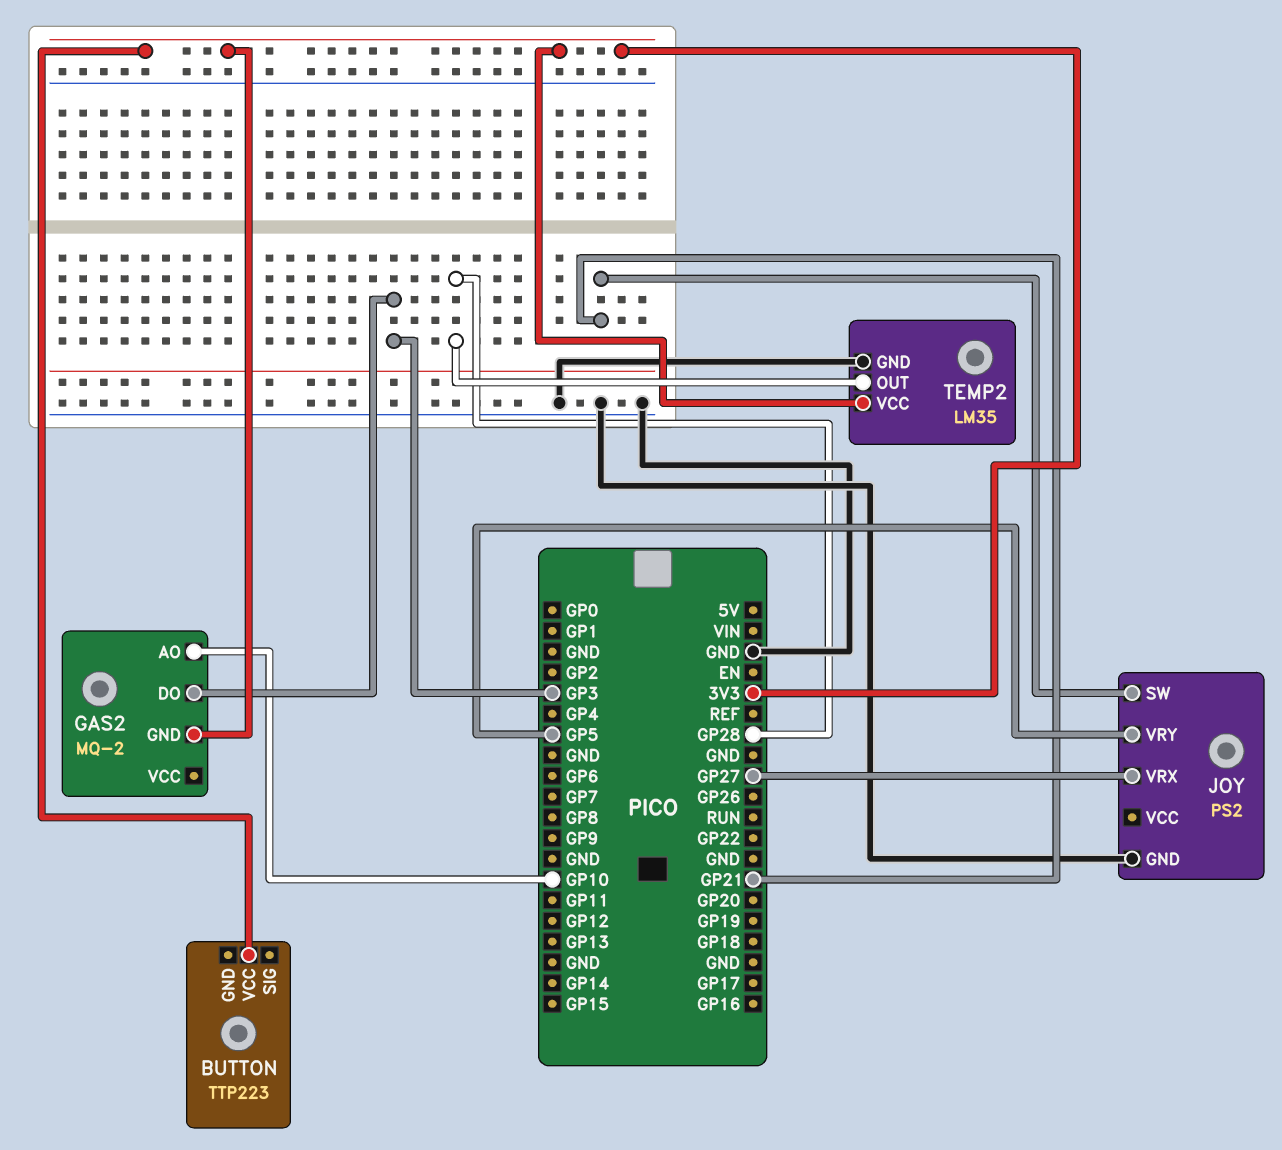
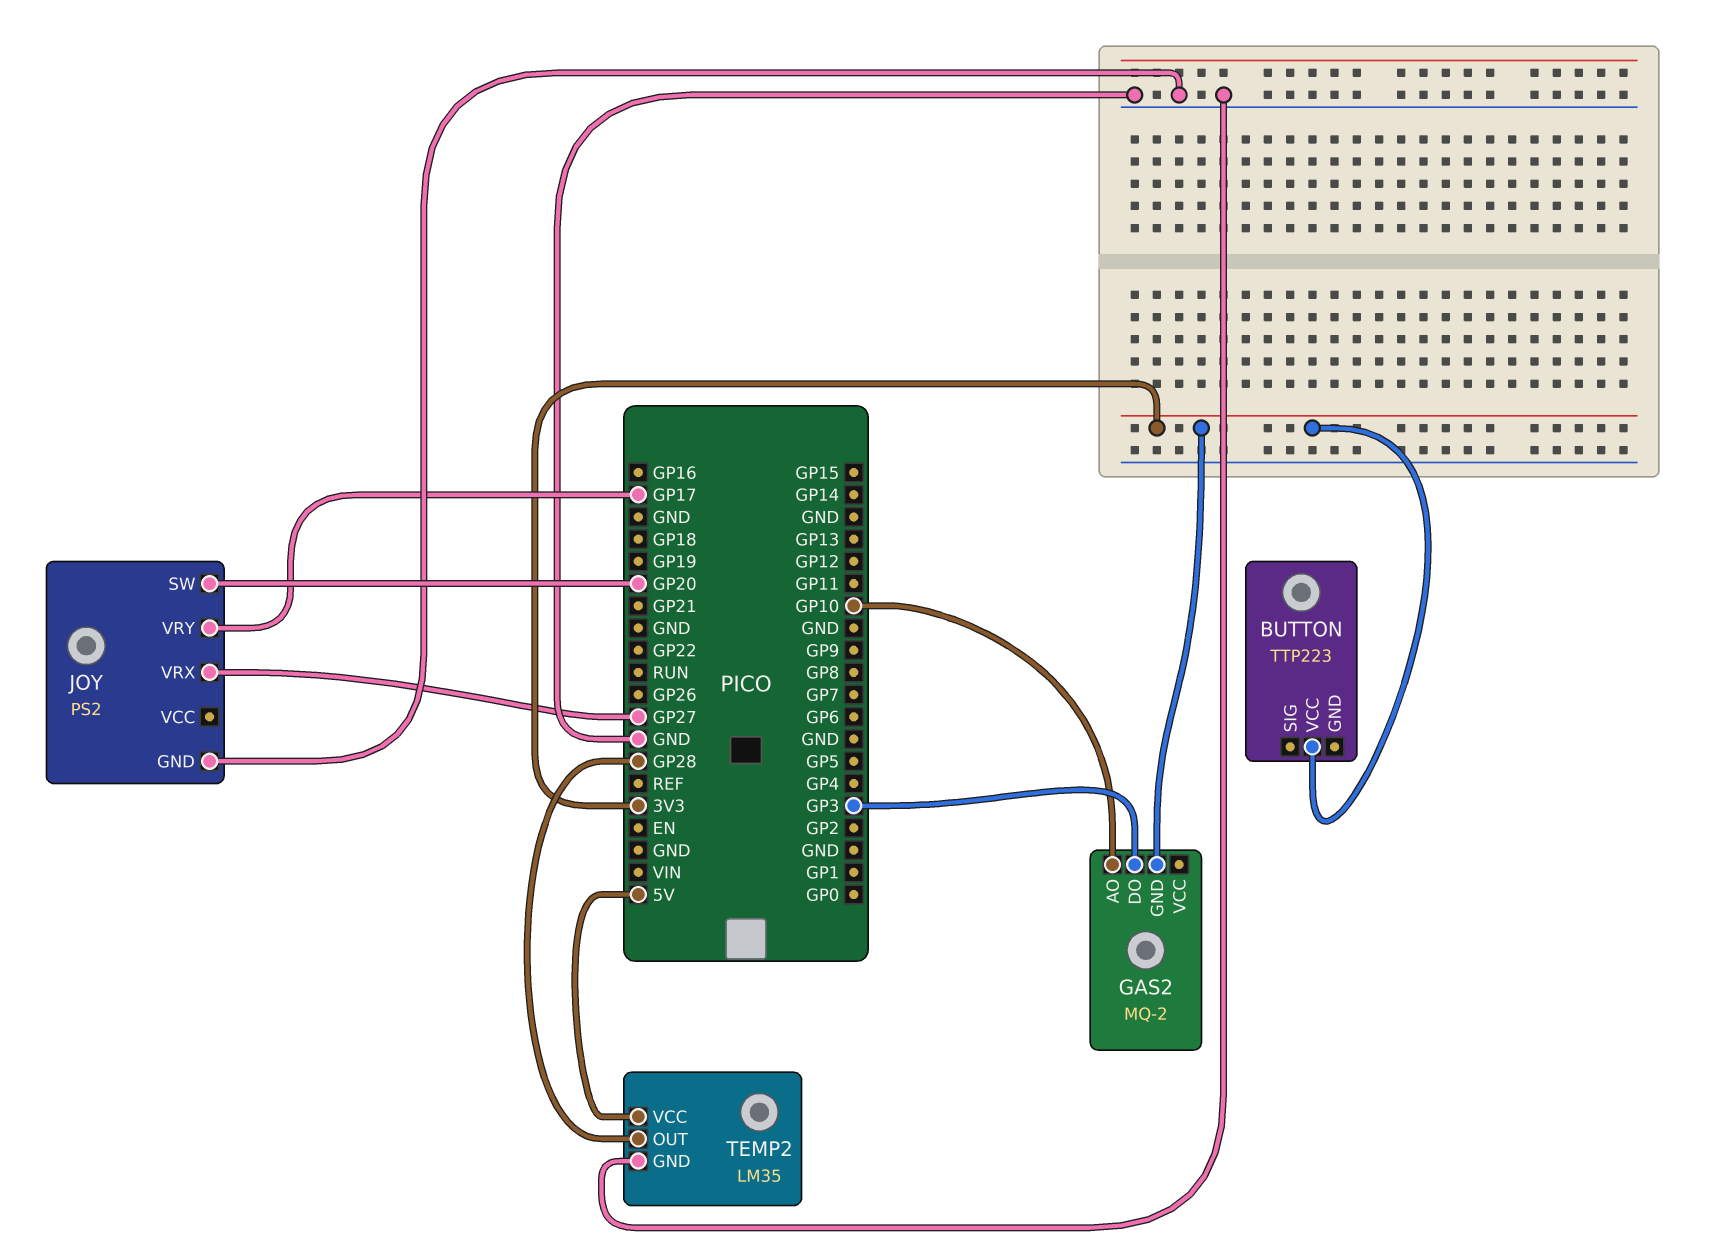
JOY pin SW: GP21 -> GP20
JOY pin VRY: GP5 -> GP17
TEMP2 pin VCC: 3V3 -> 5V

